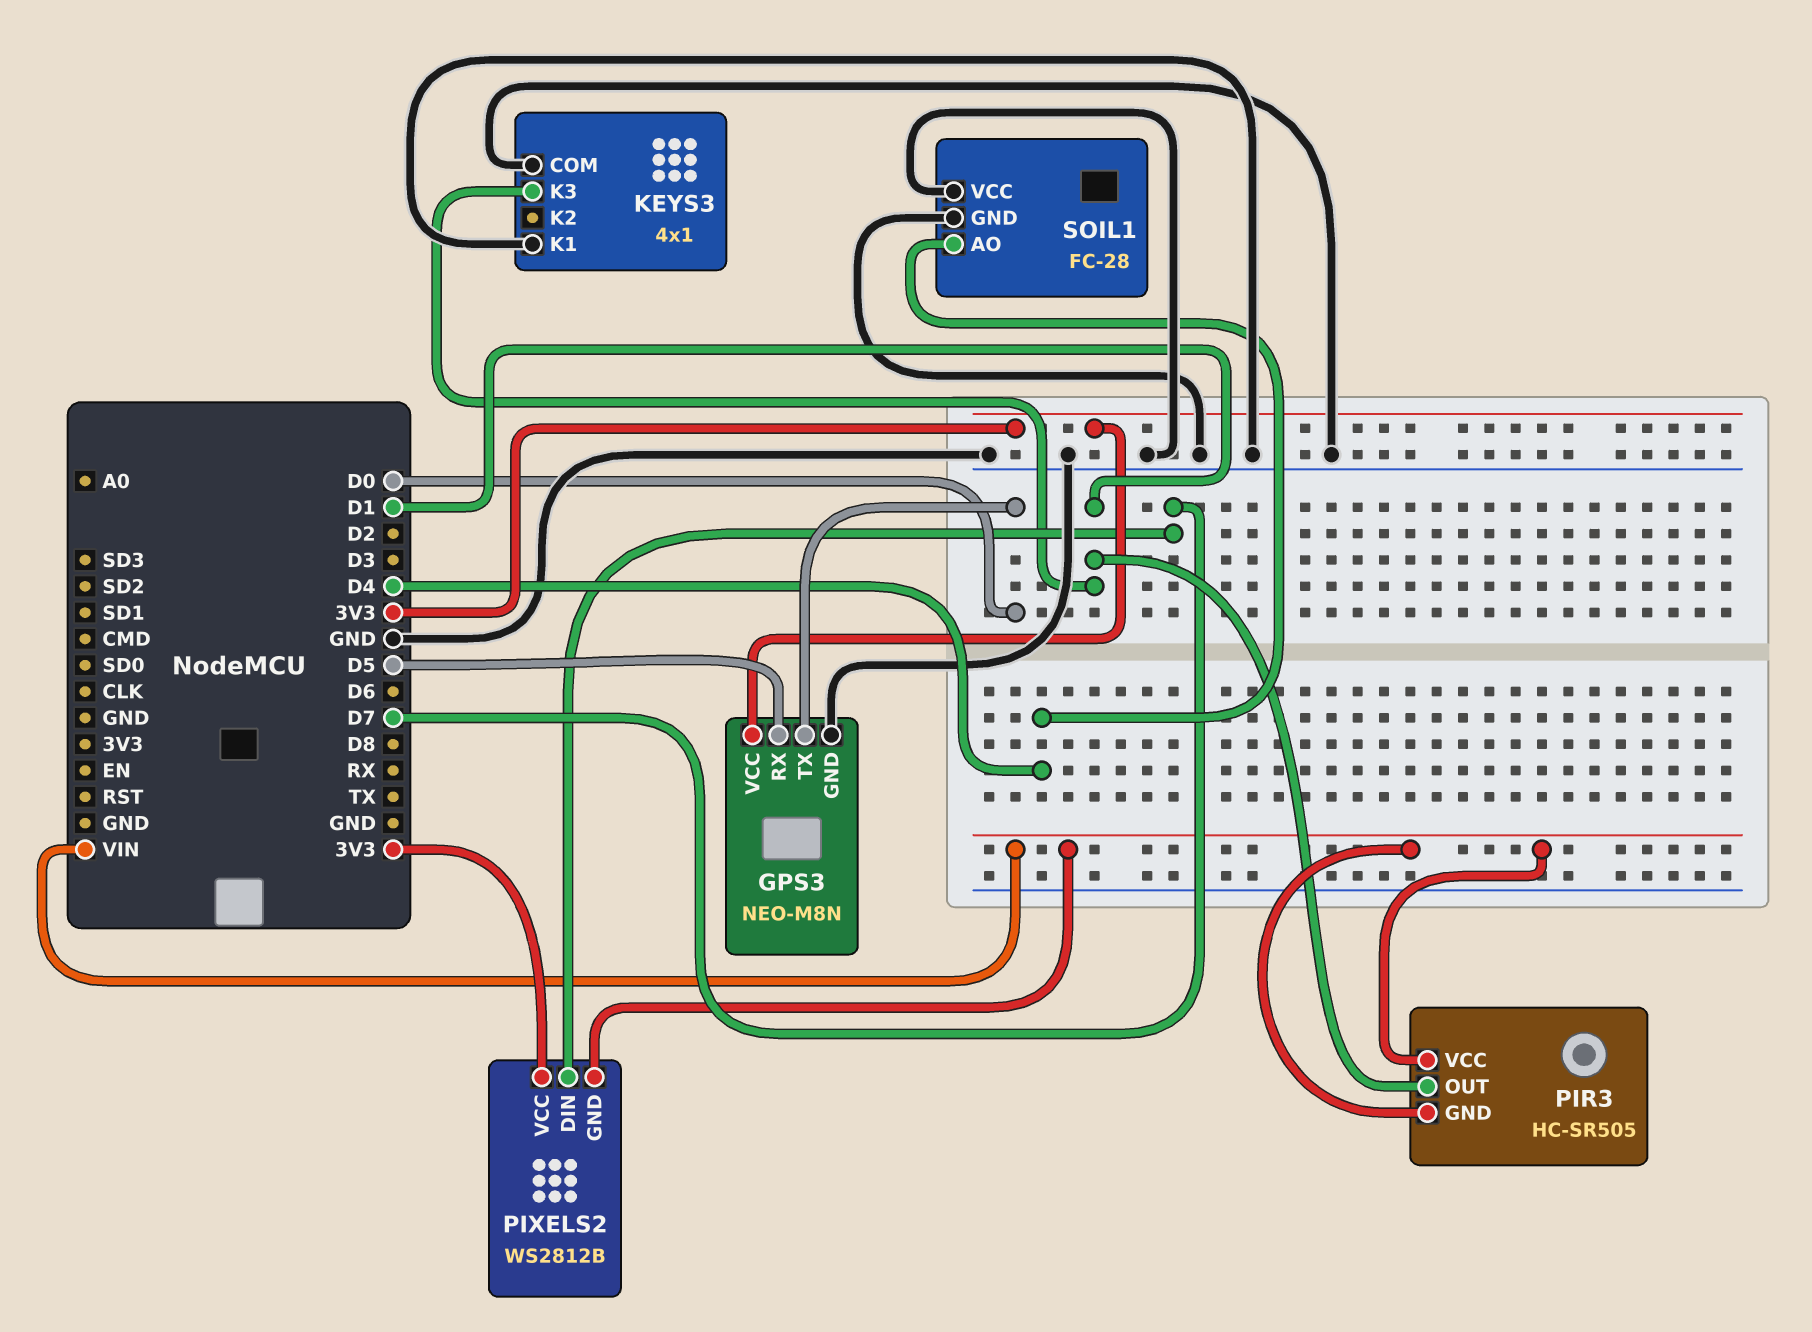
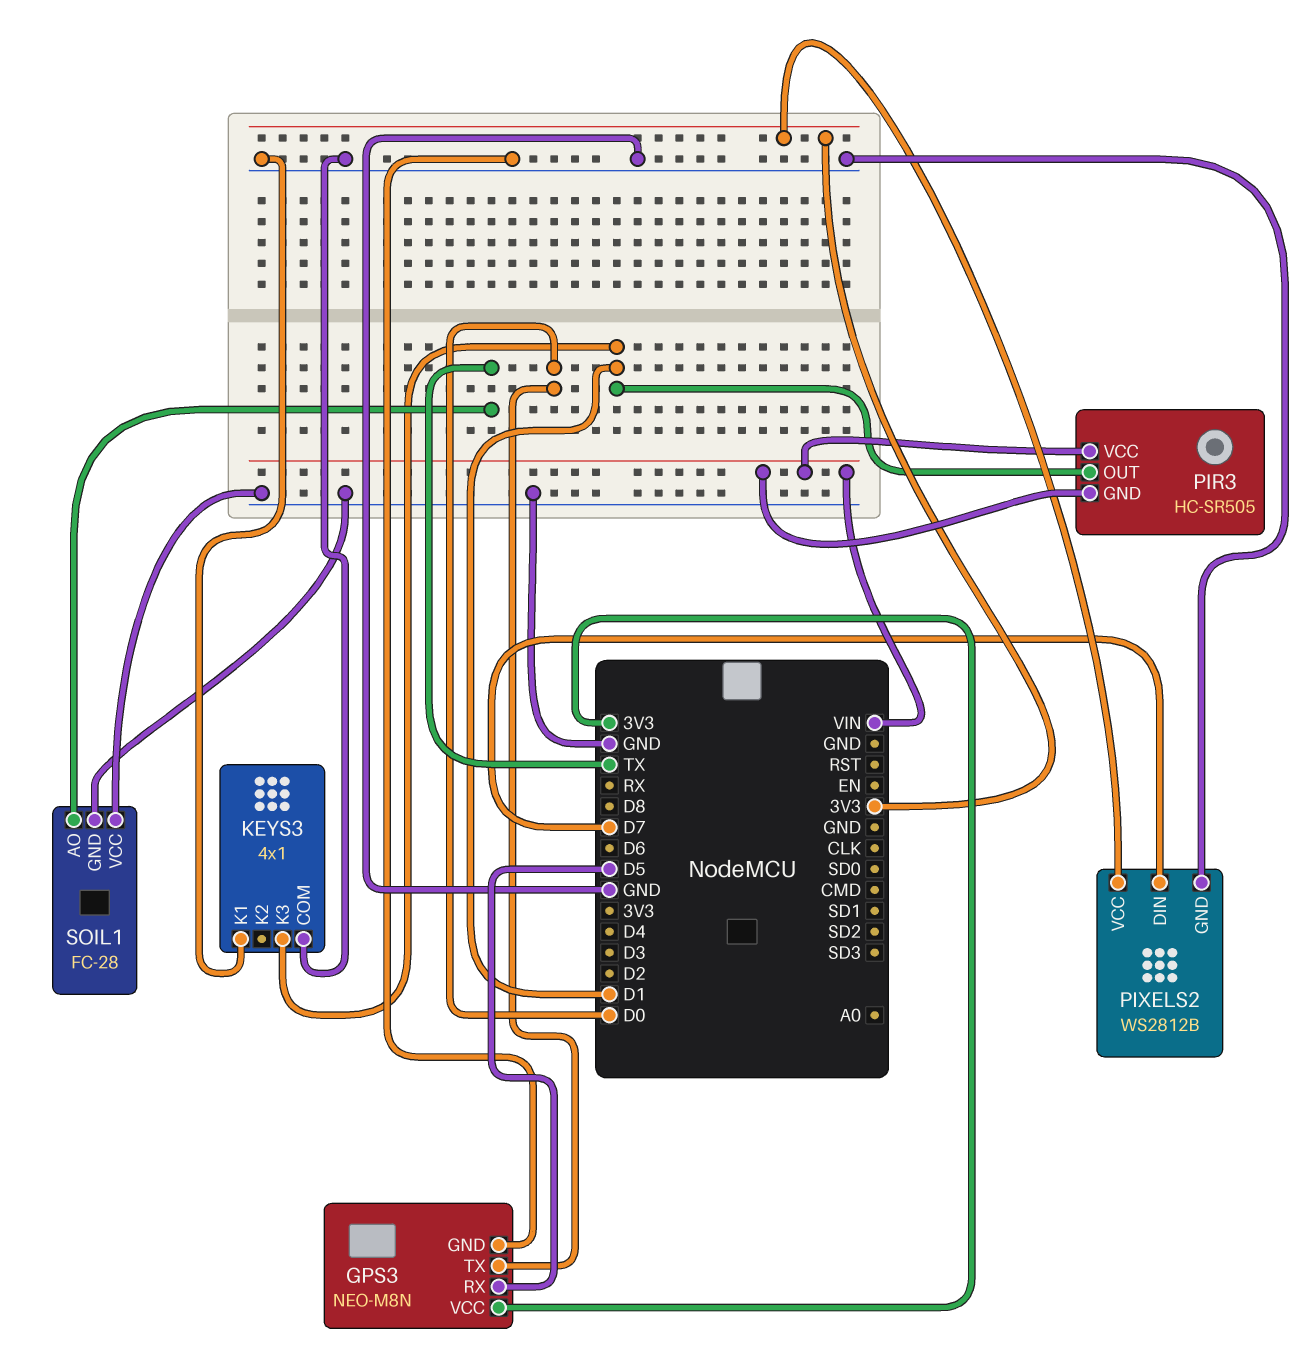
PIXELS2 pin GND: VIN -> GND
SOIL1 pin AO: D4 -> TX

